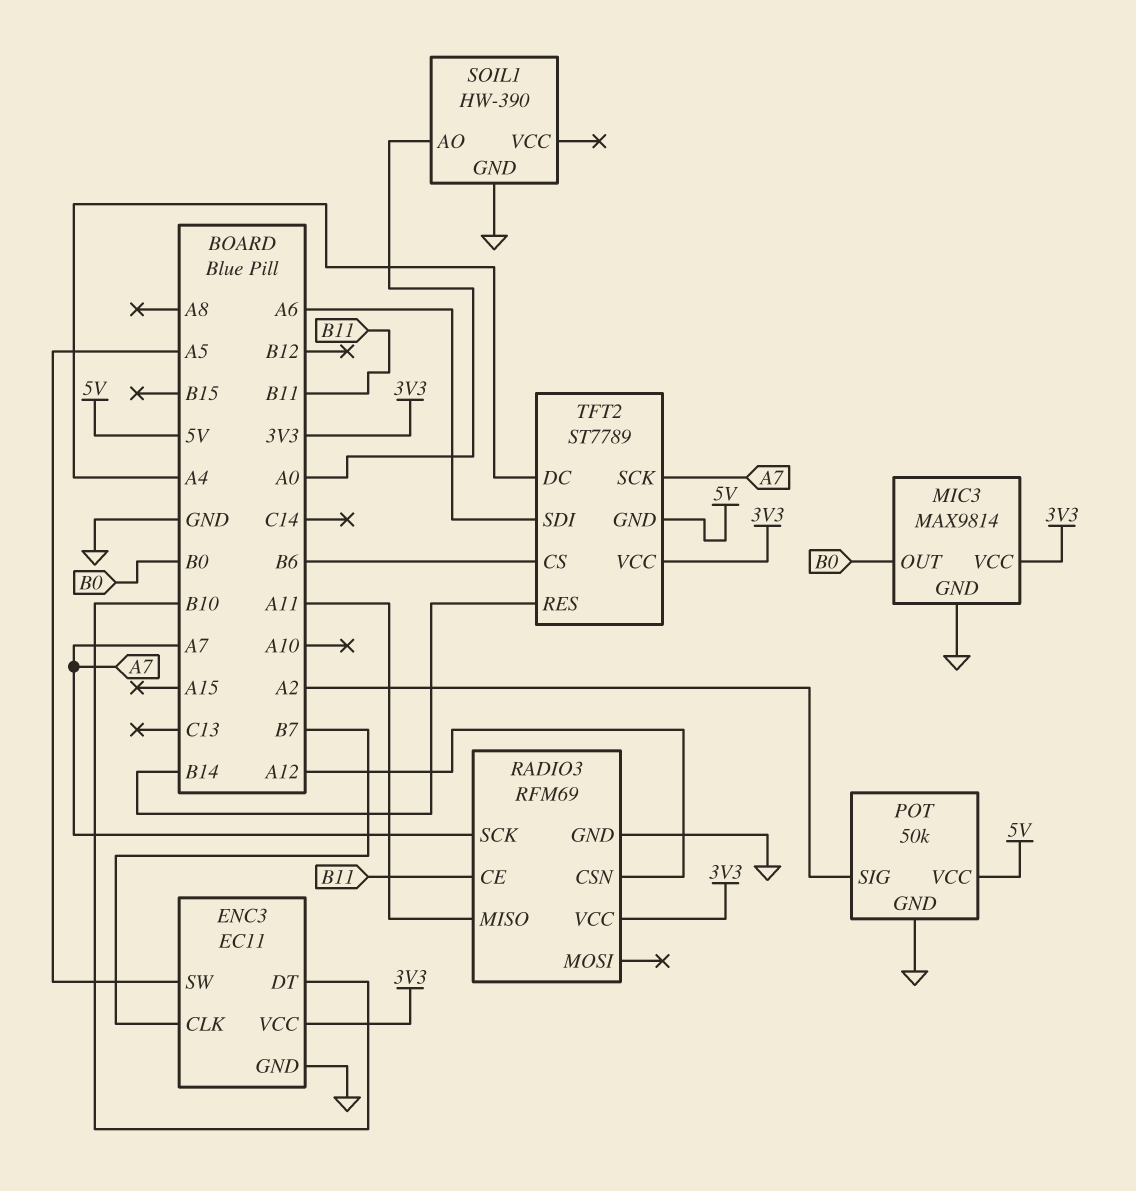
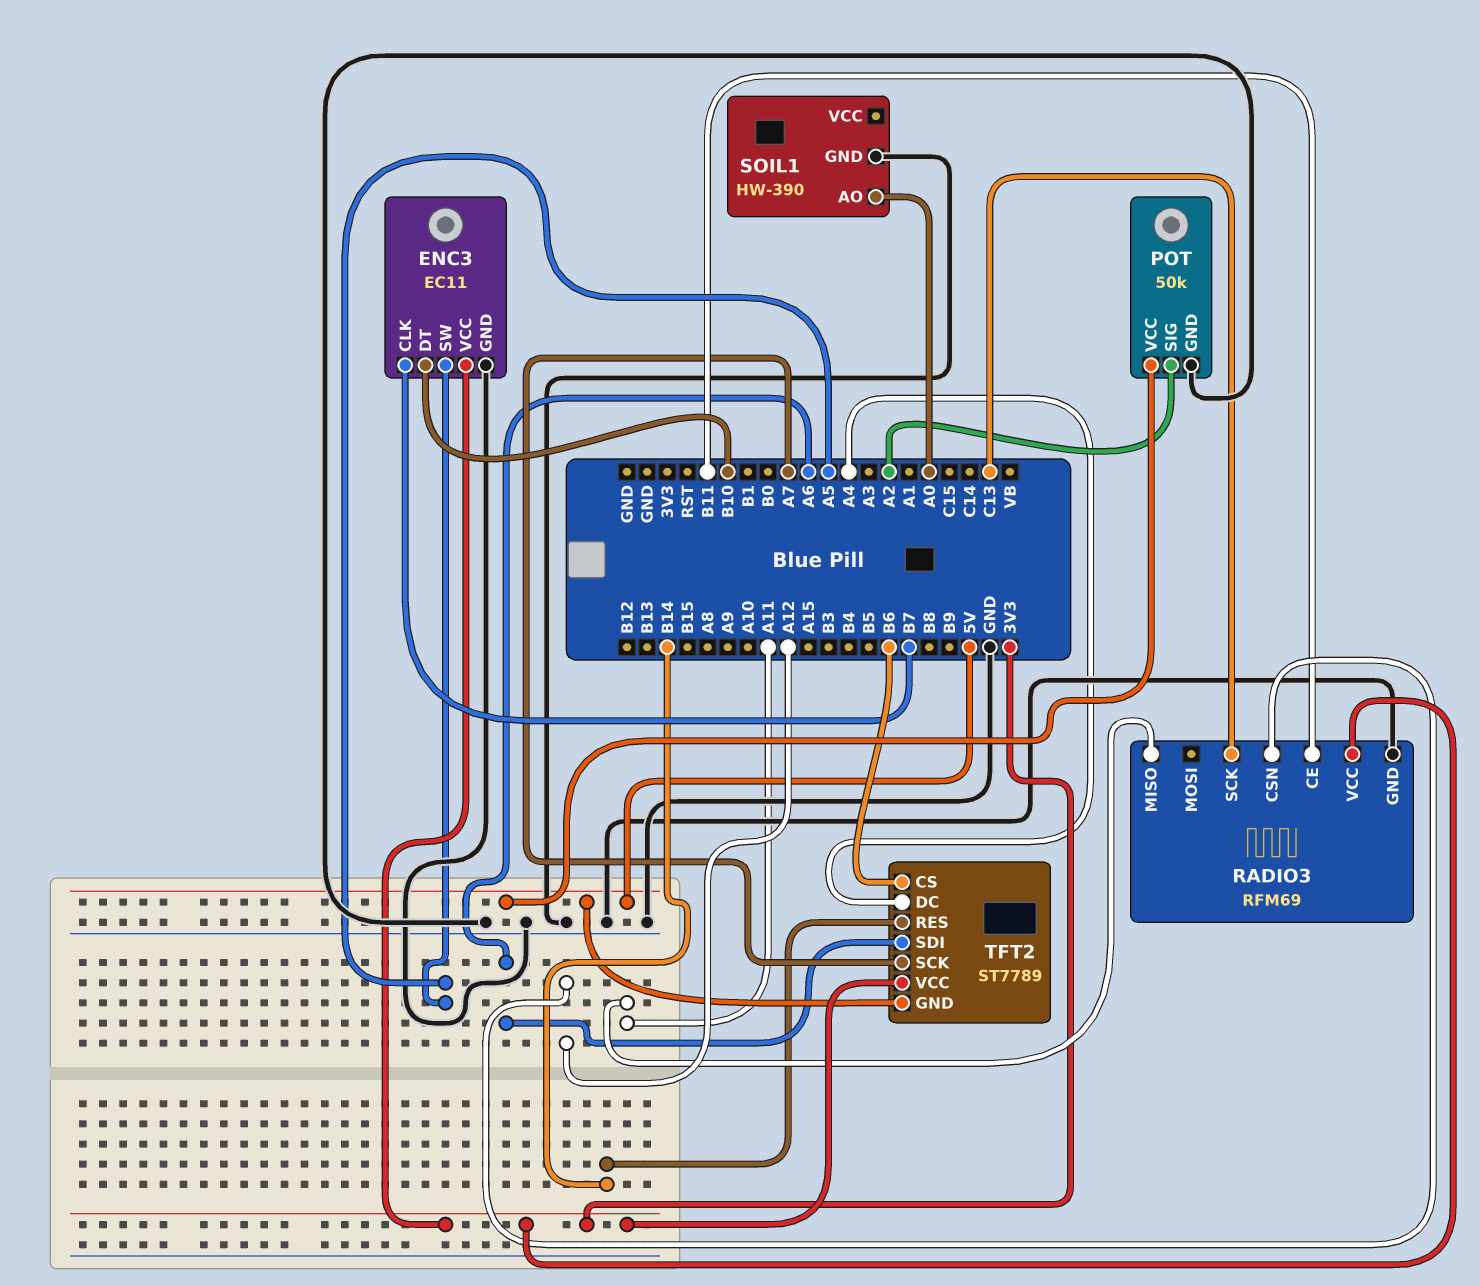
MIC3: MAX9814 -> none
MIC3 pin GND: GND -> none
MIC3 pin OUT: B0 -> none
MIC3 pin VCC: 3V3 -> none
RADIO3 pin SCK: A7 -> C13

